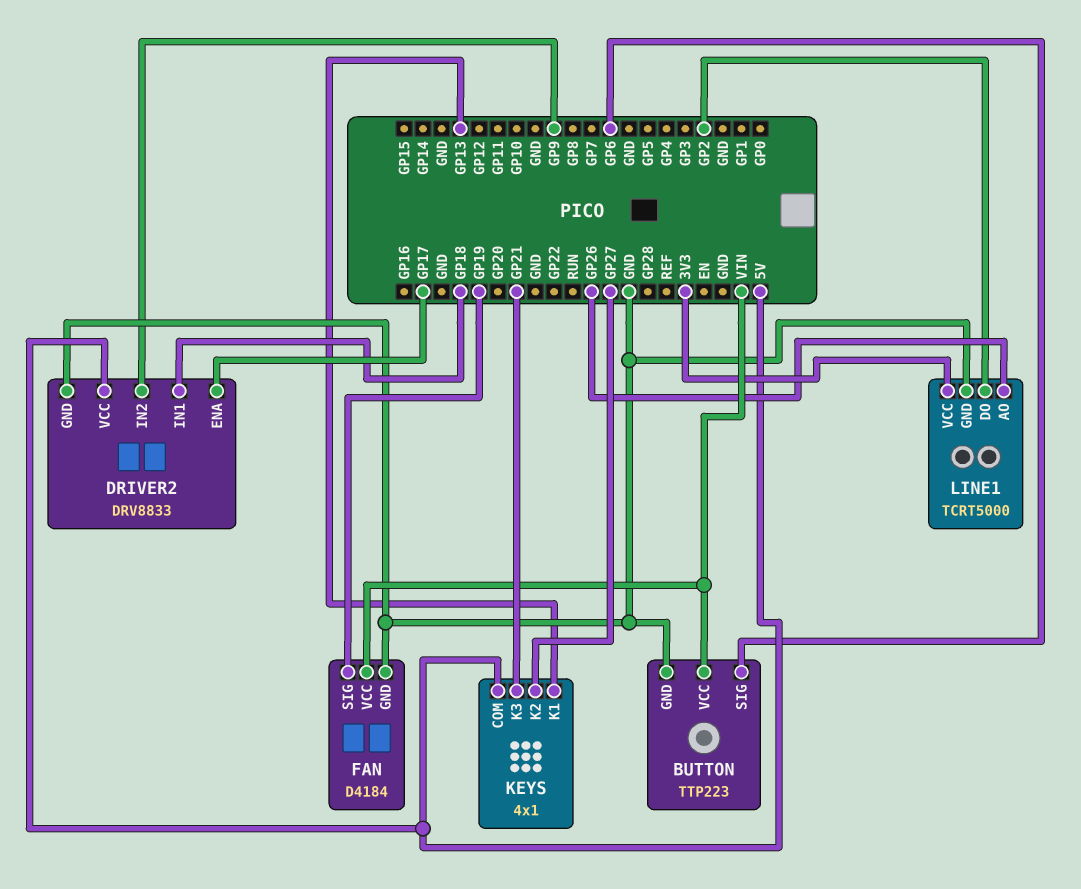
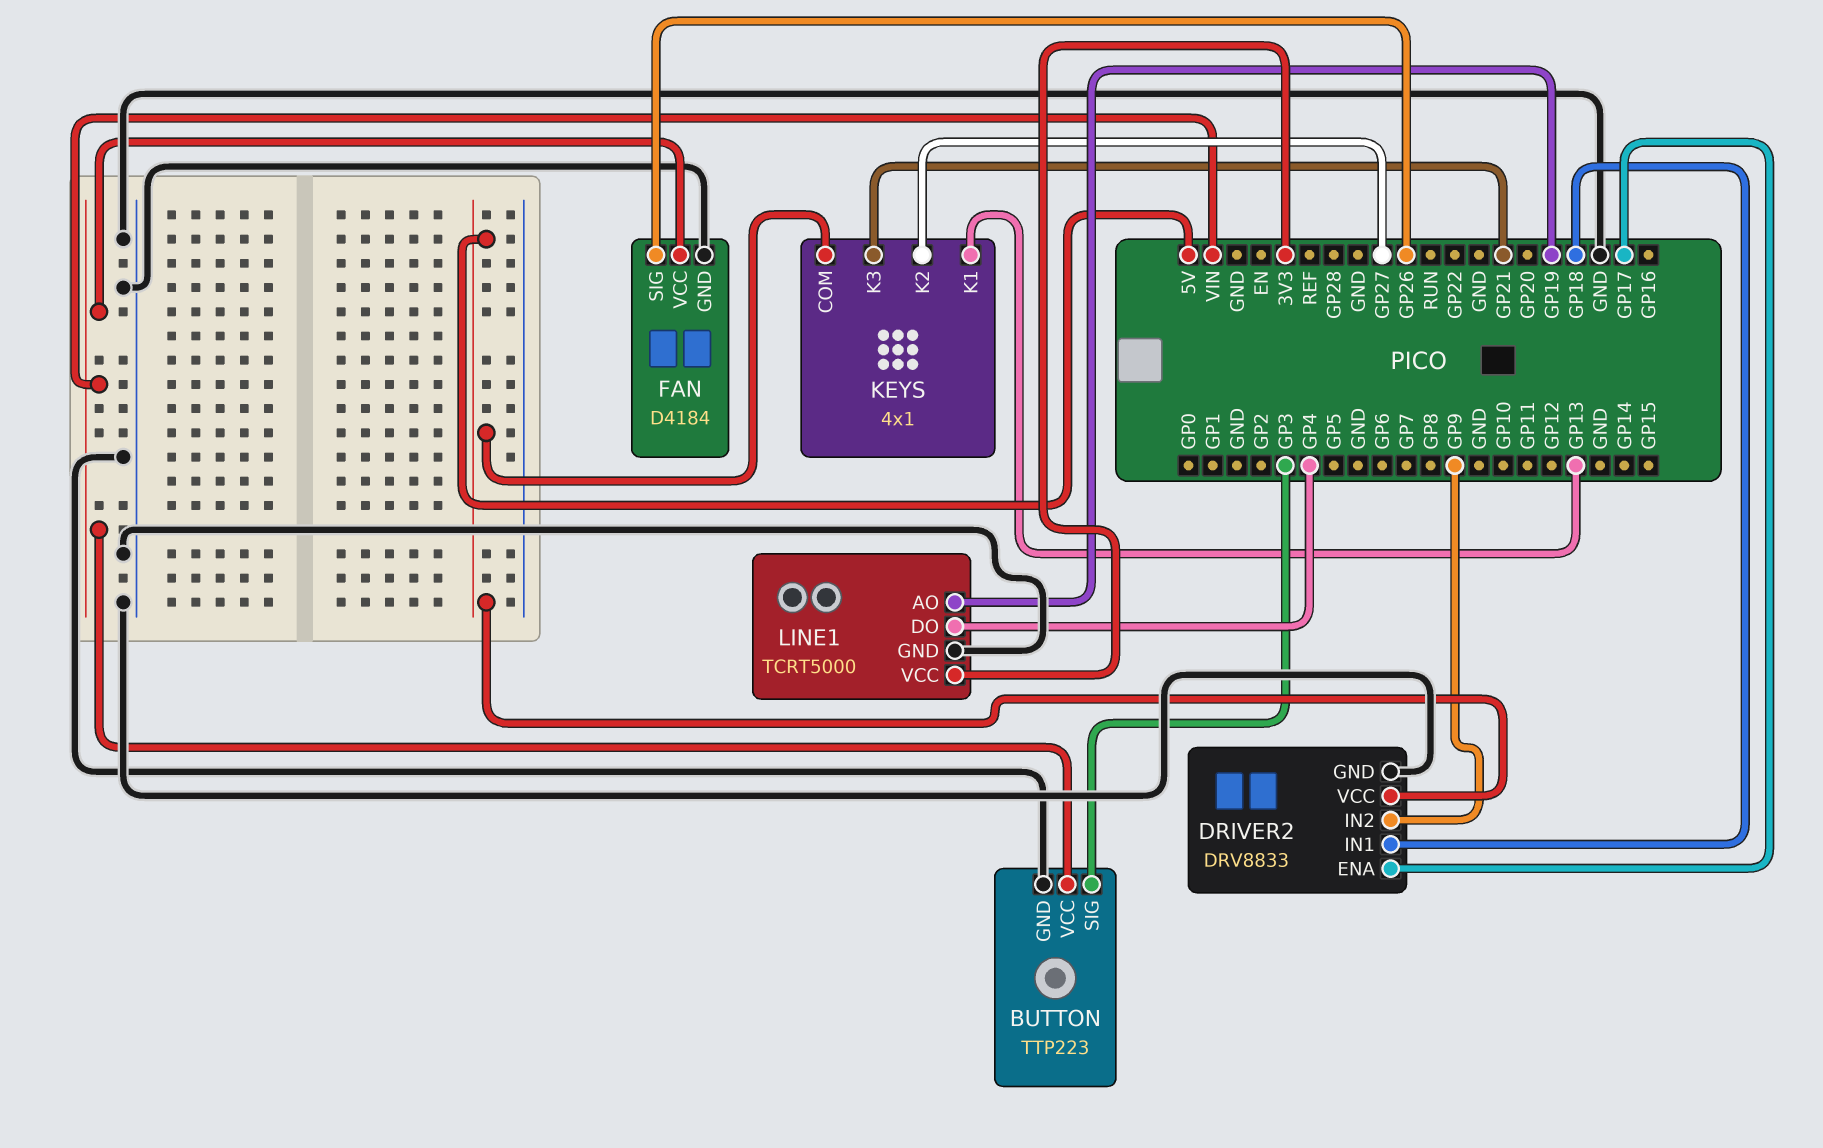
BUTTON pin SIG: GP6 -> GP3
FAN pin SIG: GP19 -> GP26
LINE1 pin AO: GP26 -> GP19
LINE1 pin DO: GP2 -> GP4

